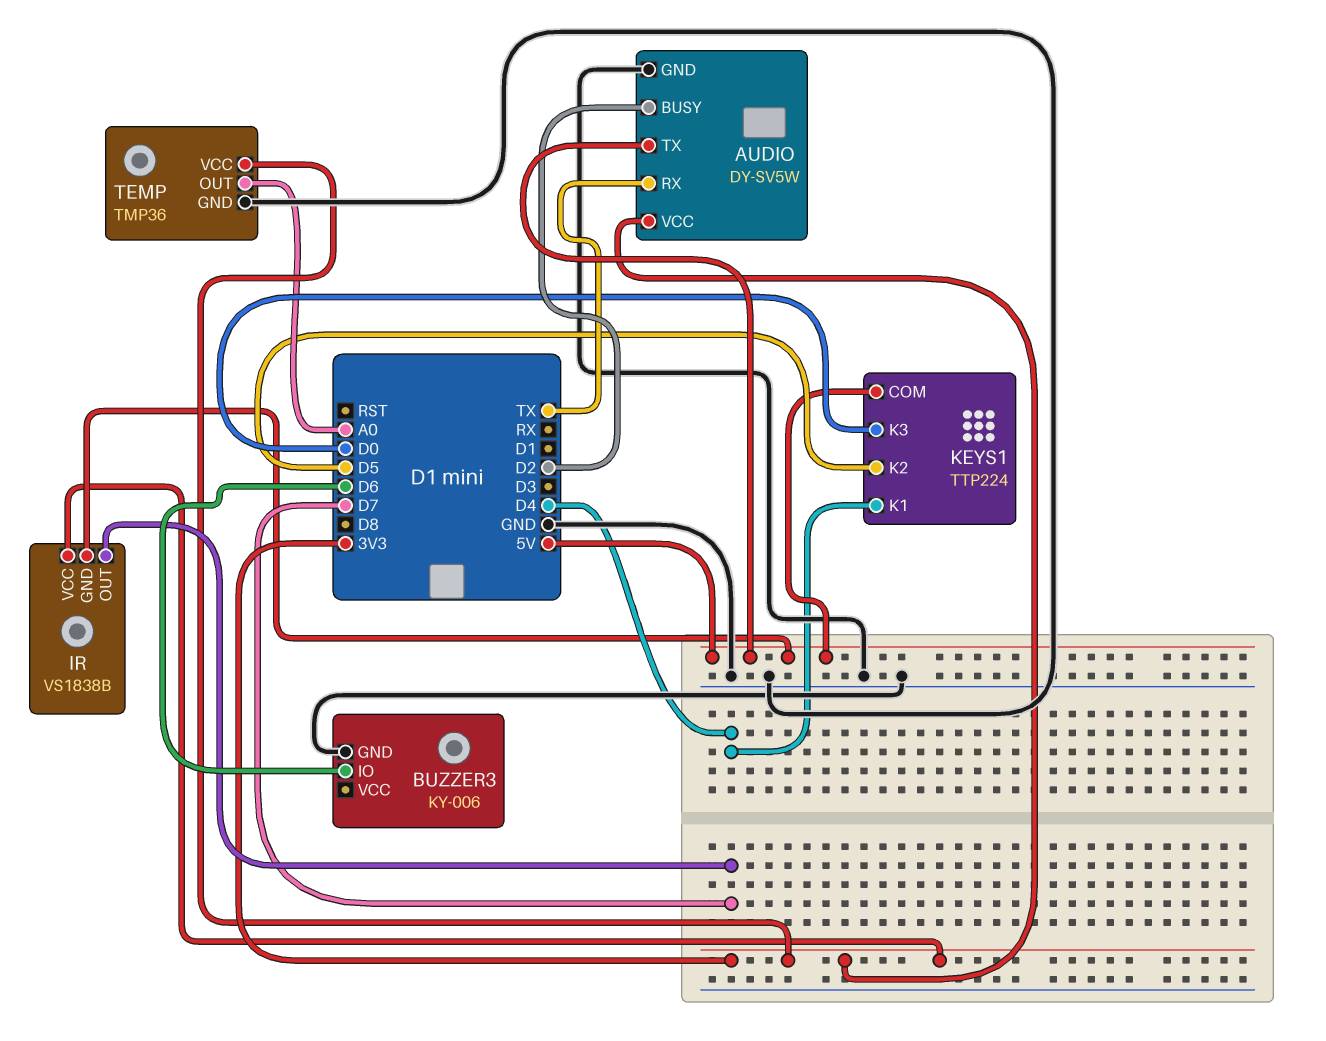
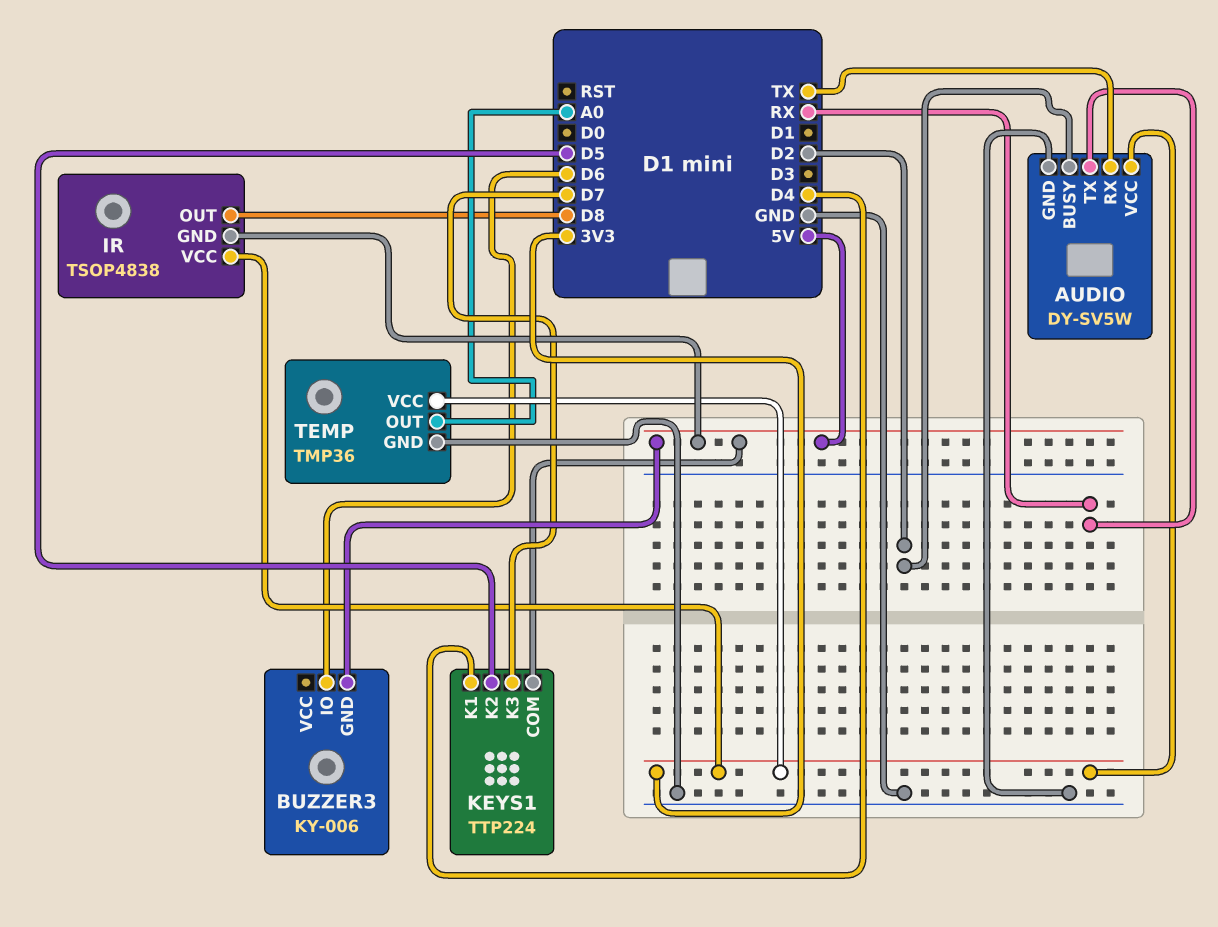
AUDIO pin TX: 5V -> RX
BUZZER3 pin GND: GND -> 5V
IR: VS1838B -> TSOP4838
IR pin OUT: D7 -> D8
KEYS1 pin K3: D0 -> D7

